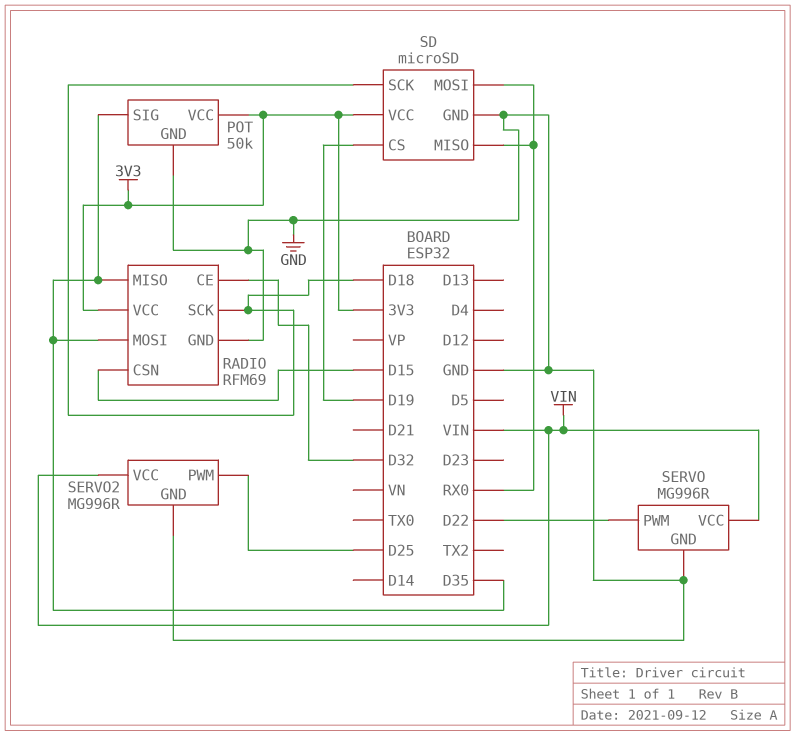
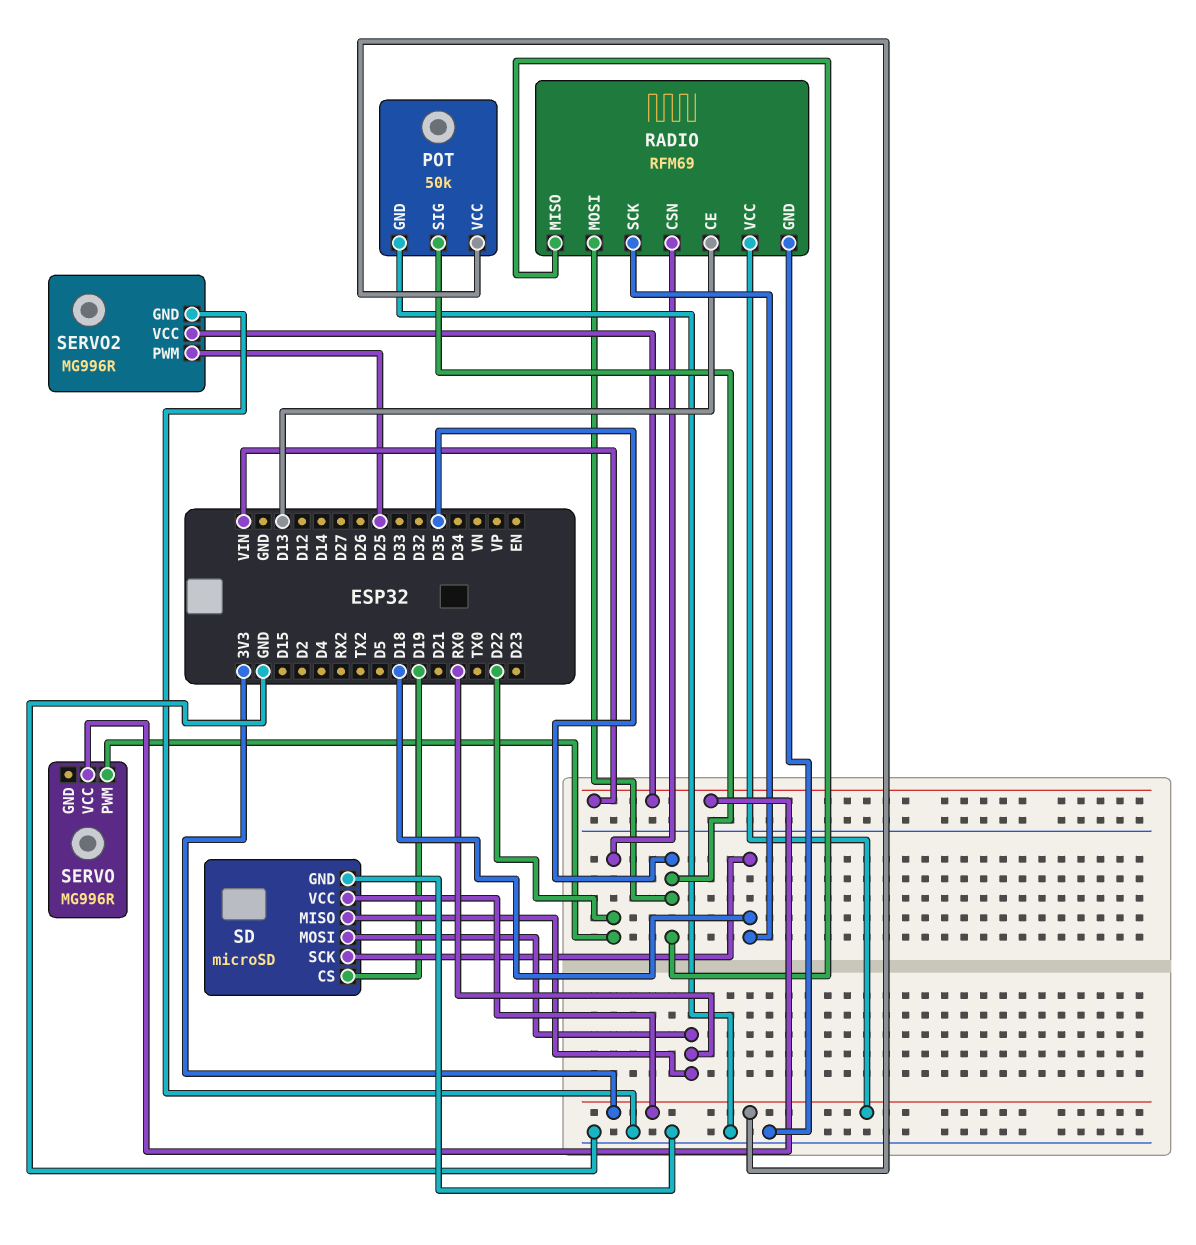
RADIO pin CE: D32 -> D13
RADIO pin CSN: D15 -> D22
SERVO pin GND: GND -> none

